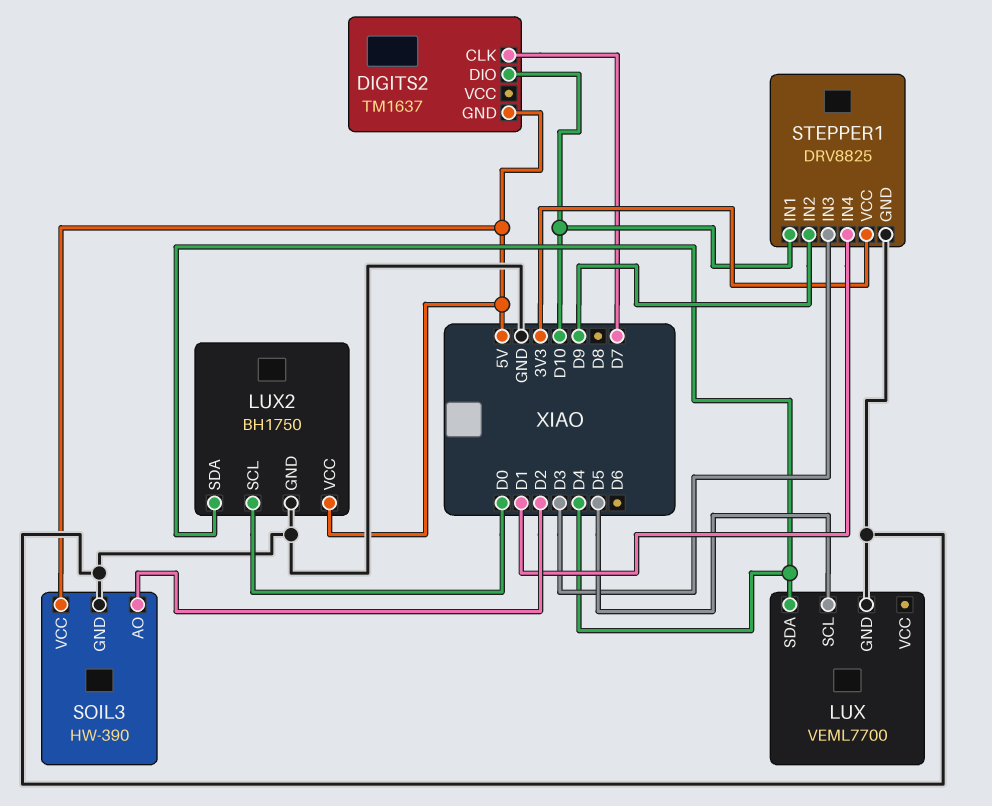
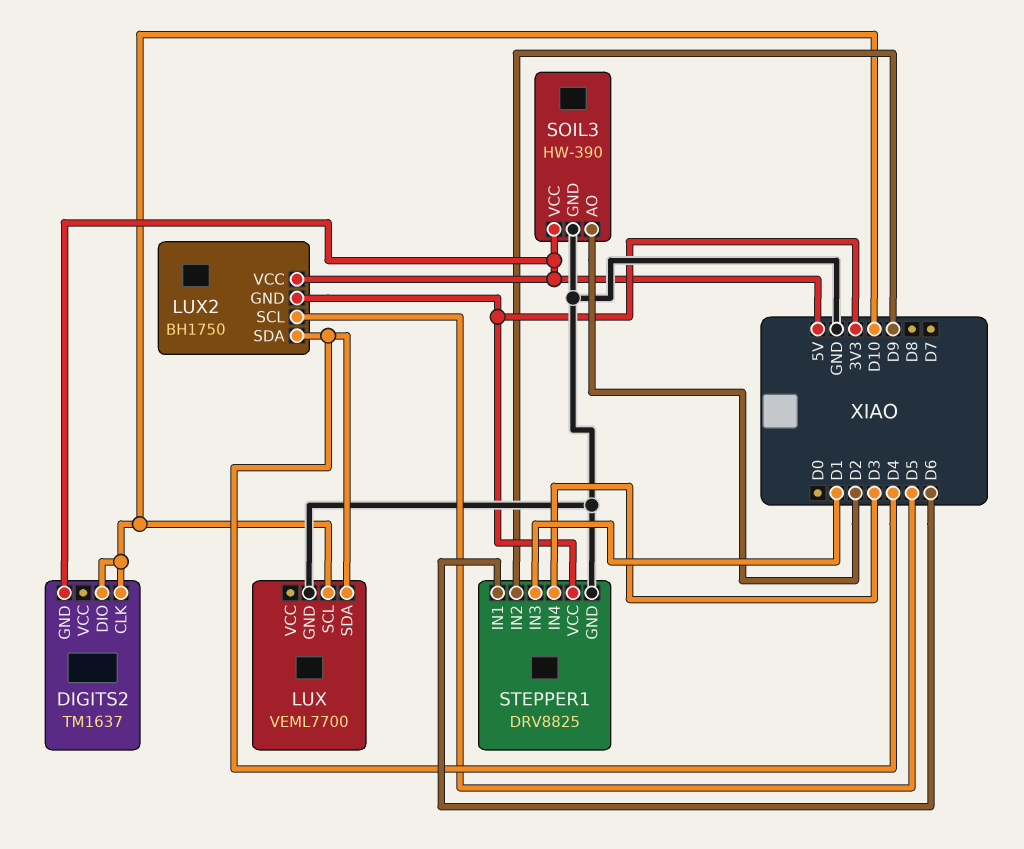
DIGITS2 pin CLK: D7 -> D10
LUX pin SCL: D5 -> D10
LUX2 pin GND: GND -> 3V3
LUX2 pin SCL: D0 -> D5
STEPPER1 pin IN1: D10 -> D6
STEPPER1 pin IN3: D3 -> D1
STEPPER1 pin IN4: D1 -> D3

